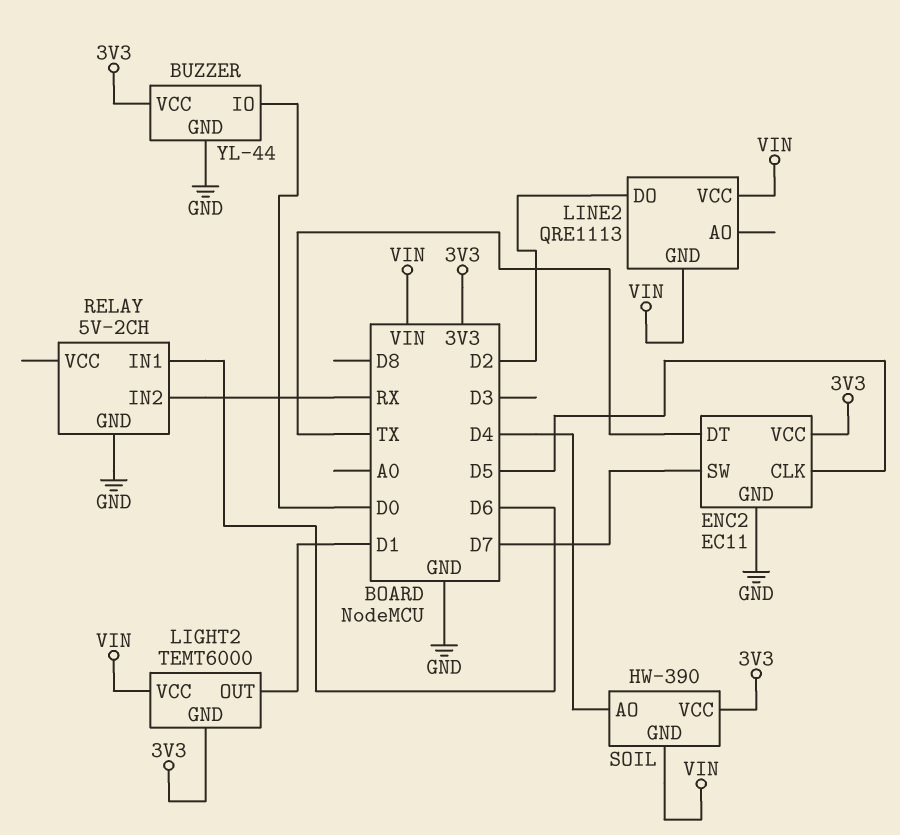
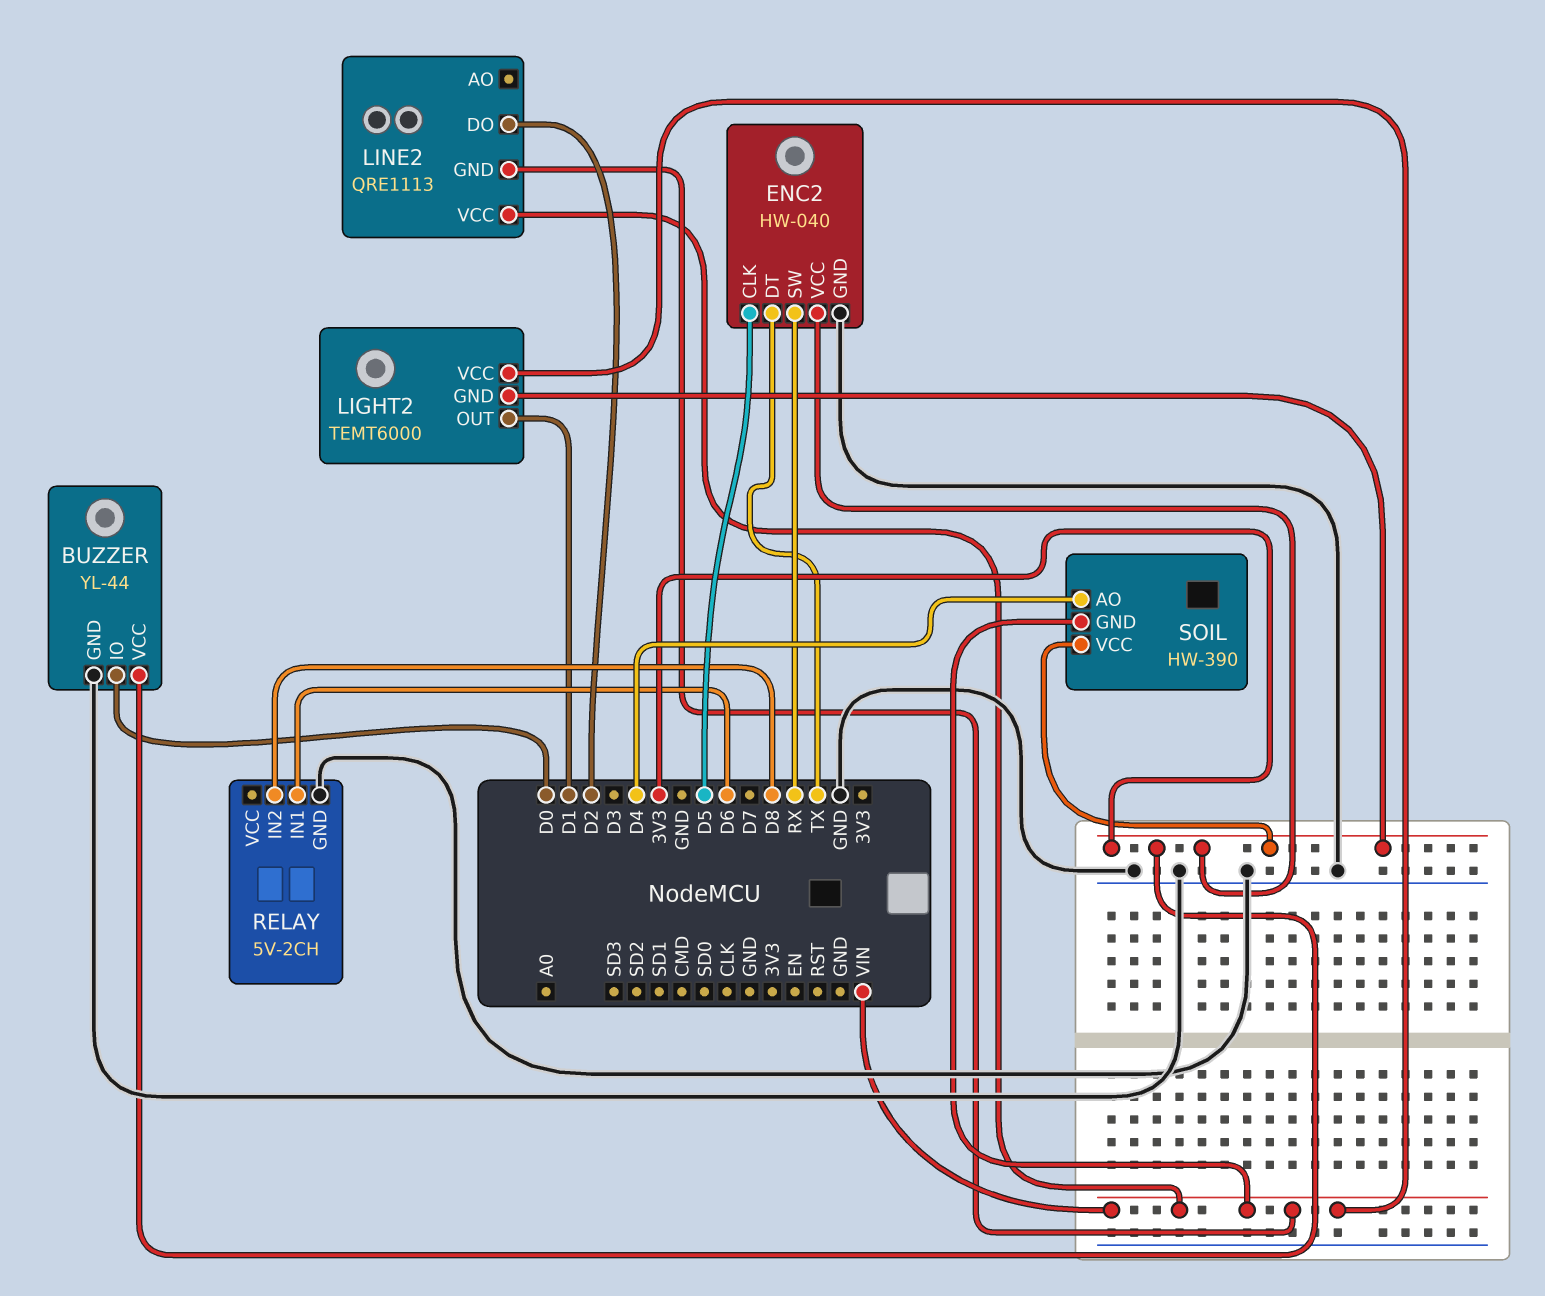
ENC2: EC11 -> HW-040
ENC2 pin SW: D7 -> RX
RELAY pin IN2: RX -> D8

